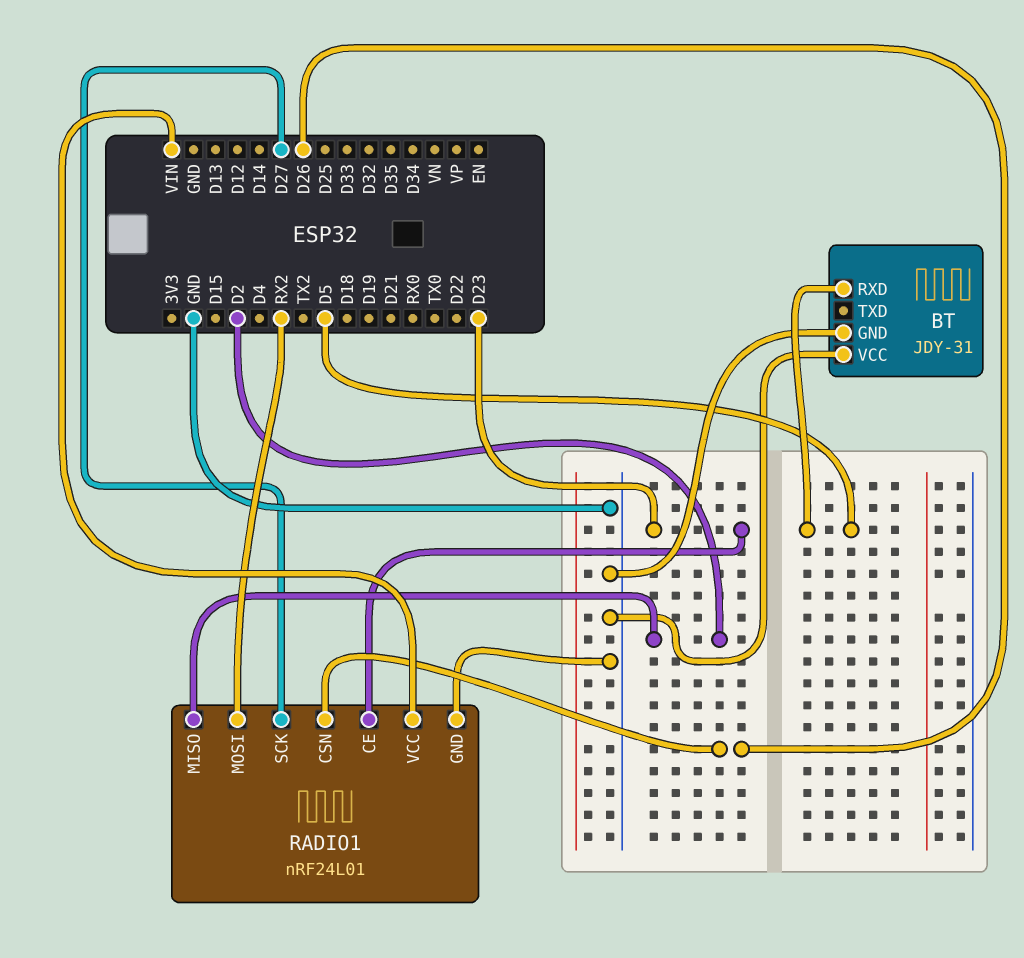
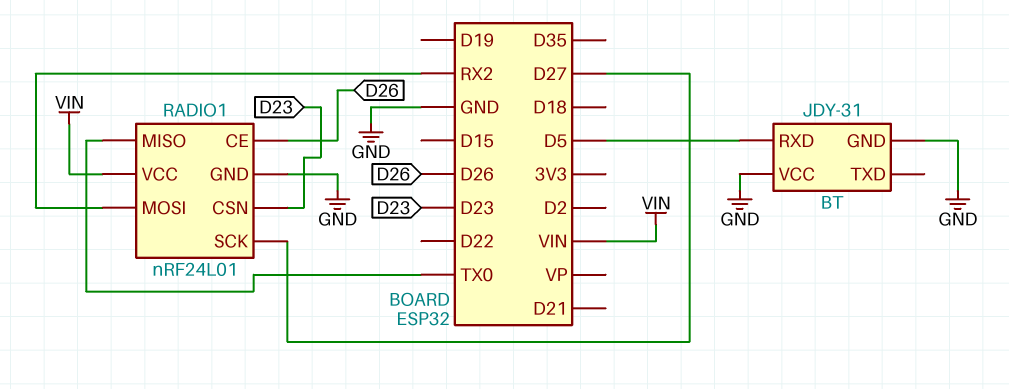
RADIO1 pin CE: D23 -> D26
RADIO1 pin CSN: D26 -> D23
RADIO1 pin MISO: D2 -> TX0

